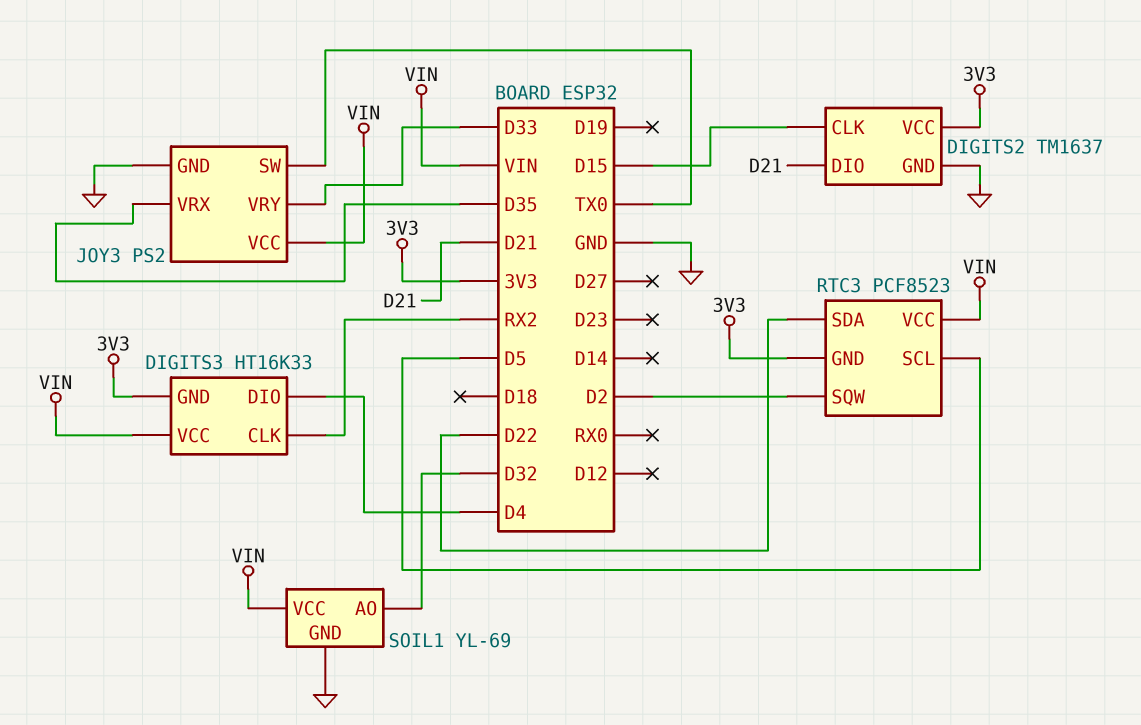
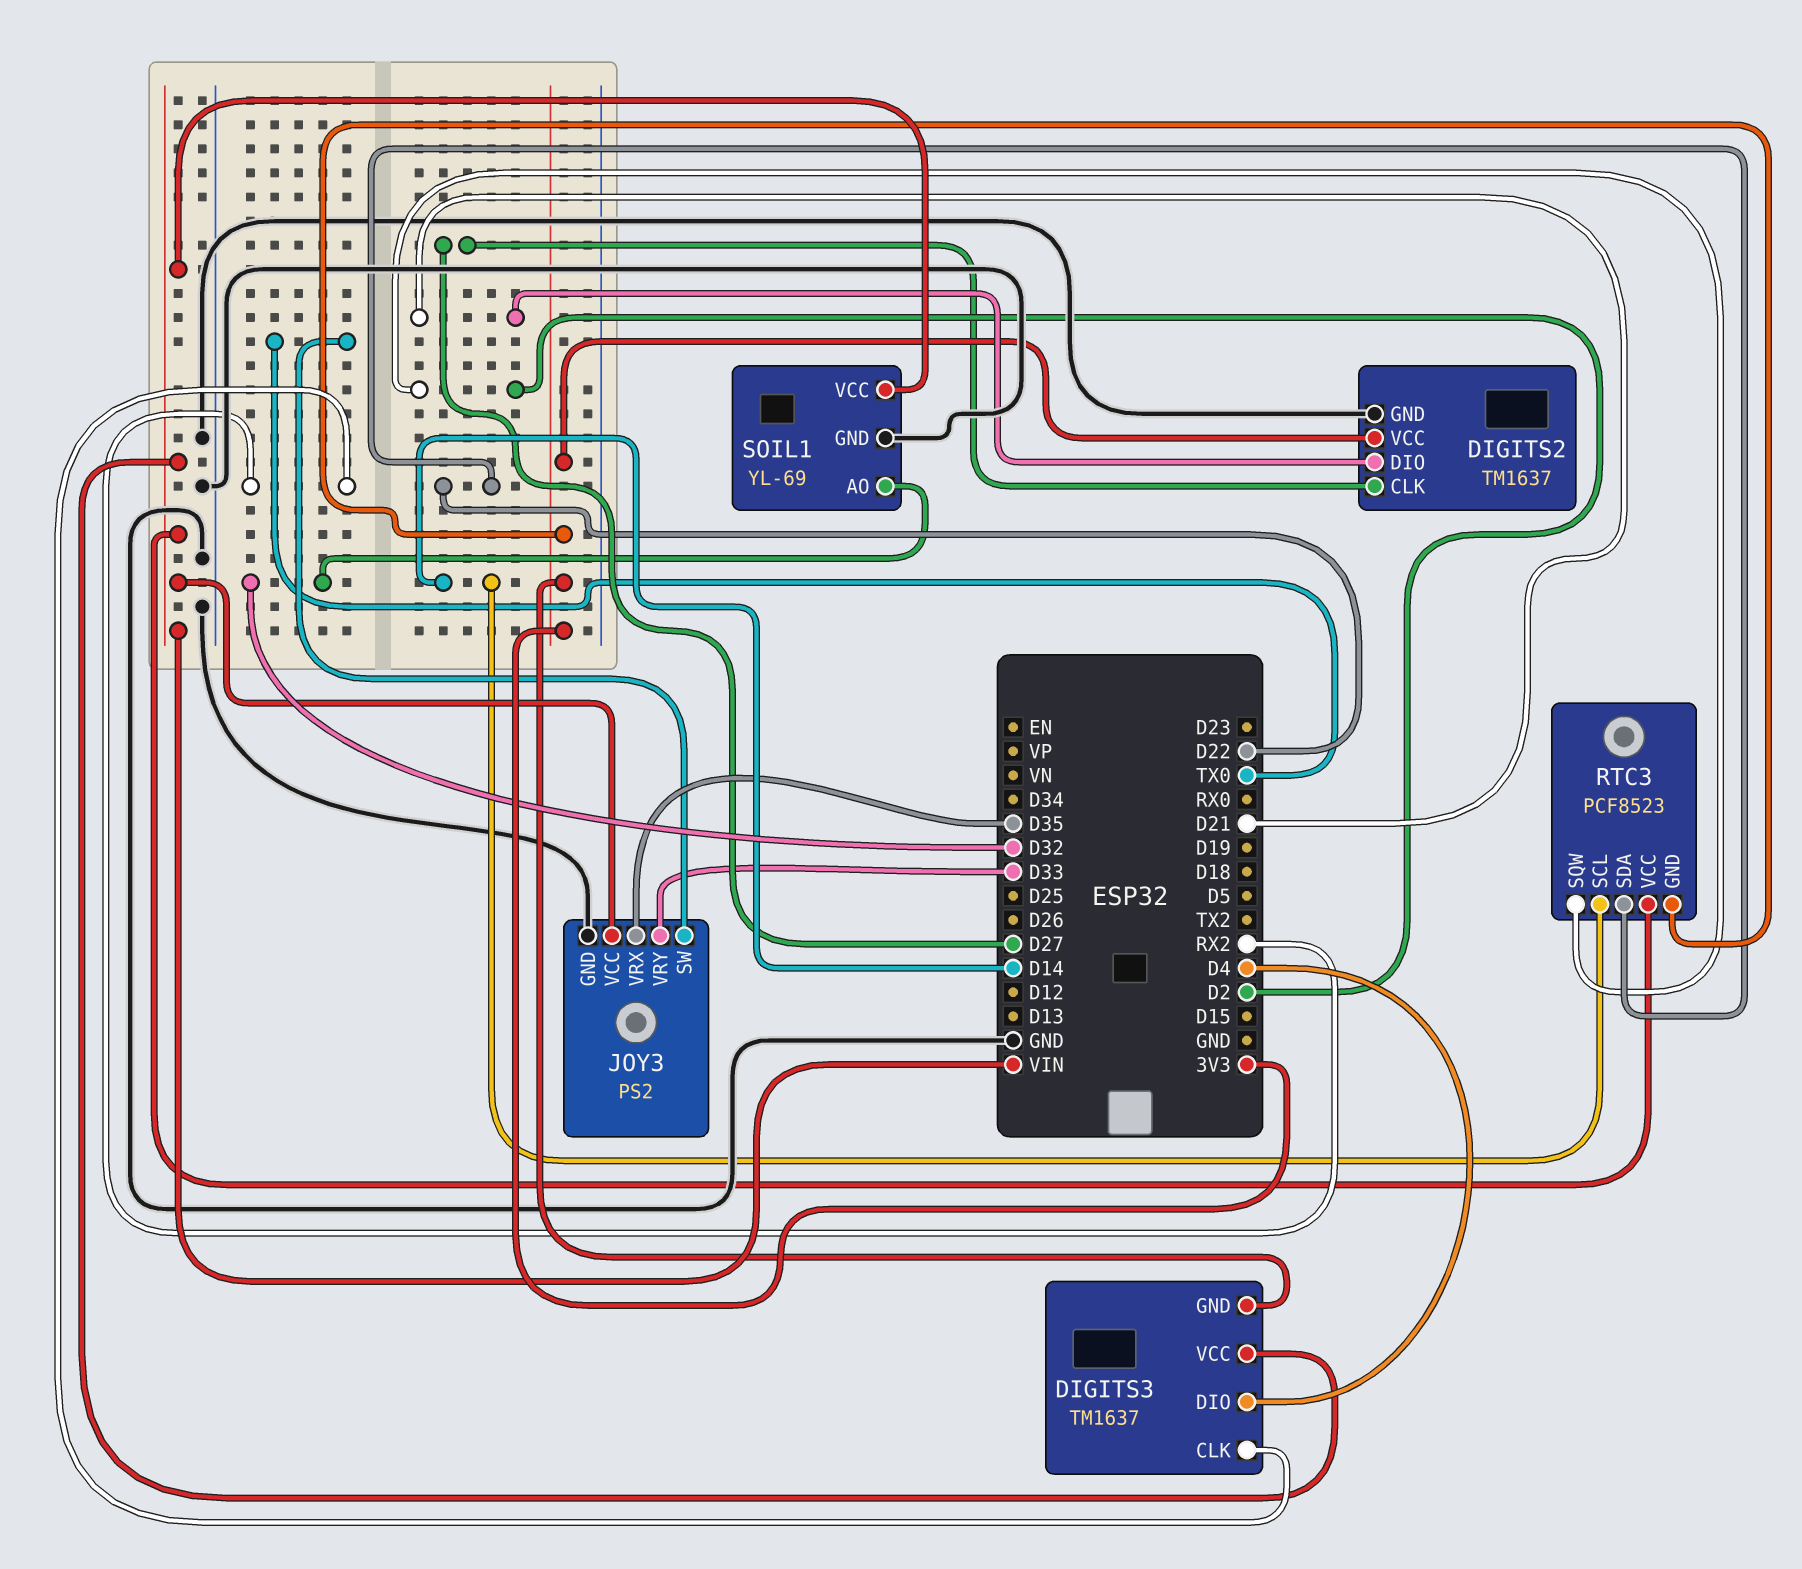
DIGITS2 pin CLK: D15 -> D27
DIGITS3: HT16K33 -> TM1637
RTC3 pin SCL: D5 -> D14

